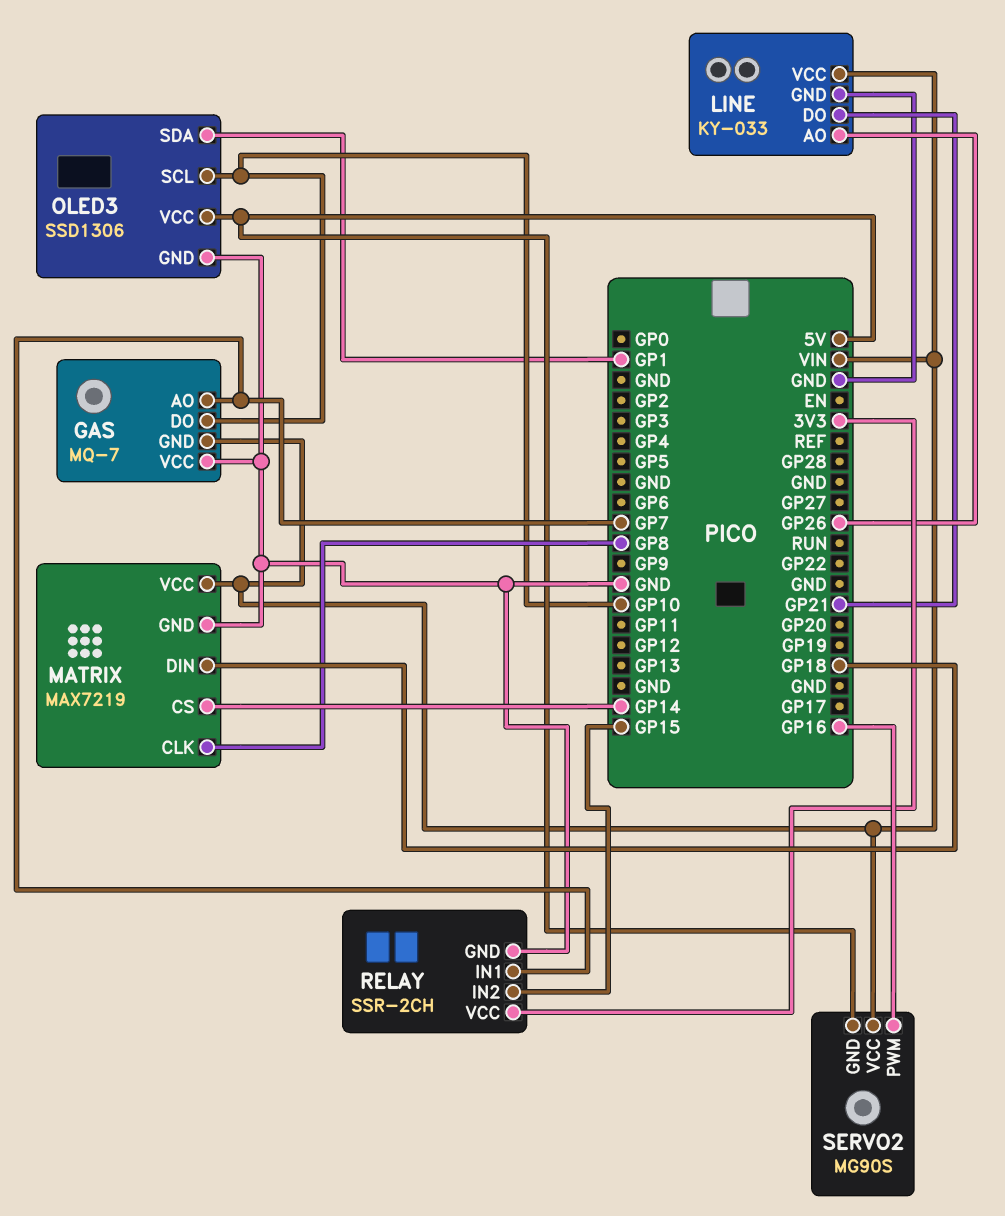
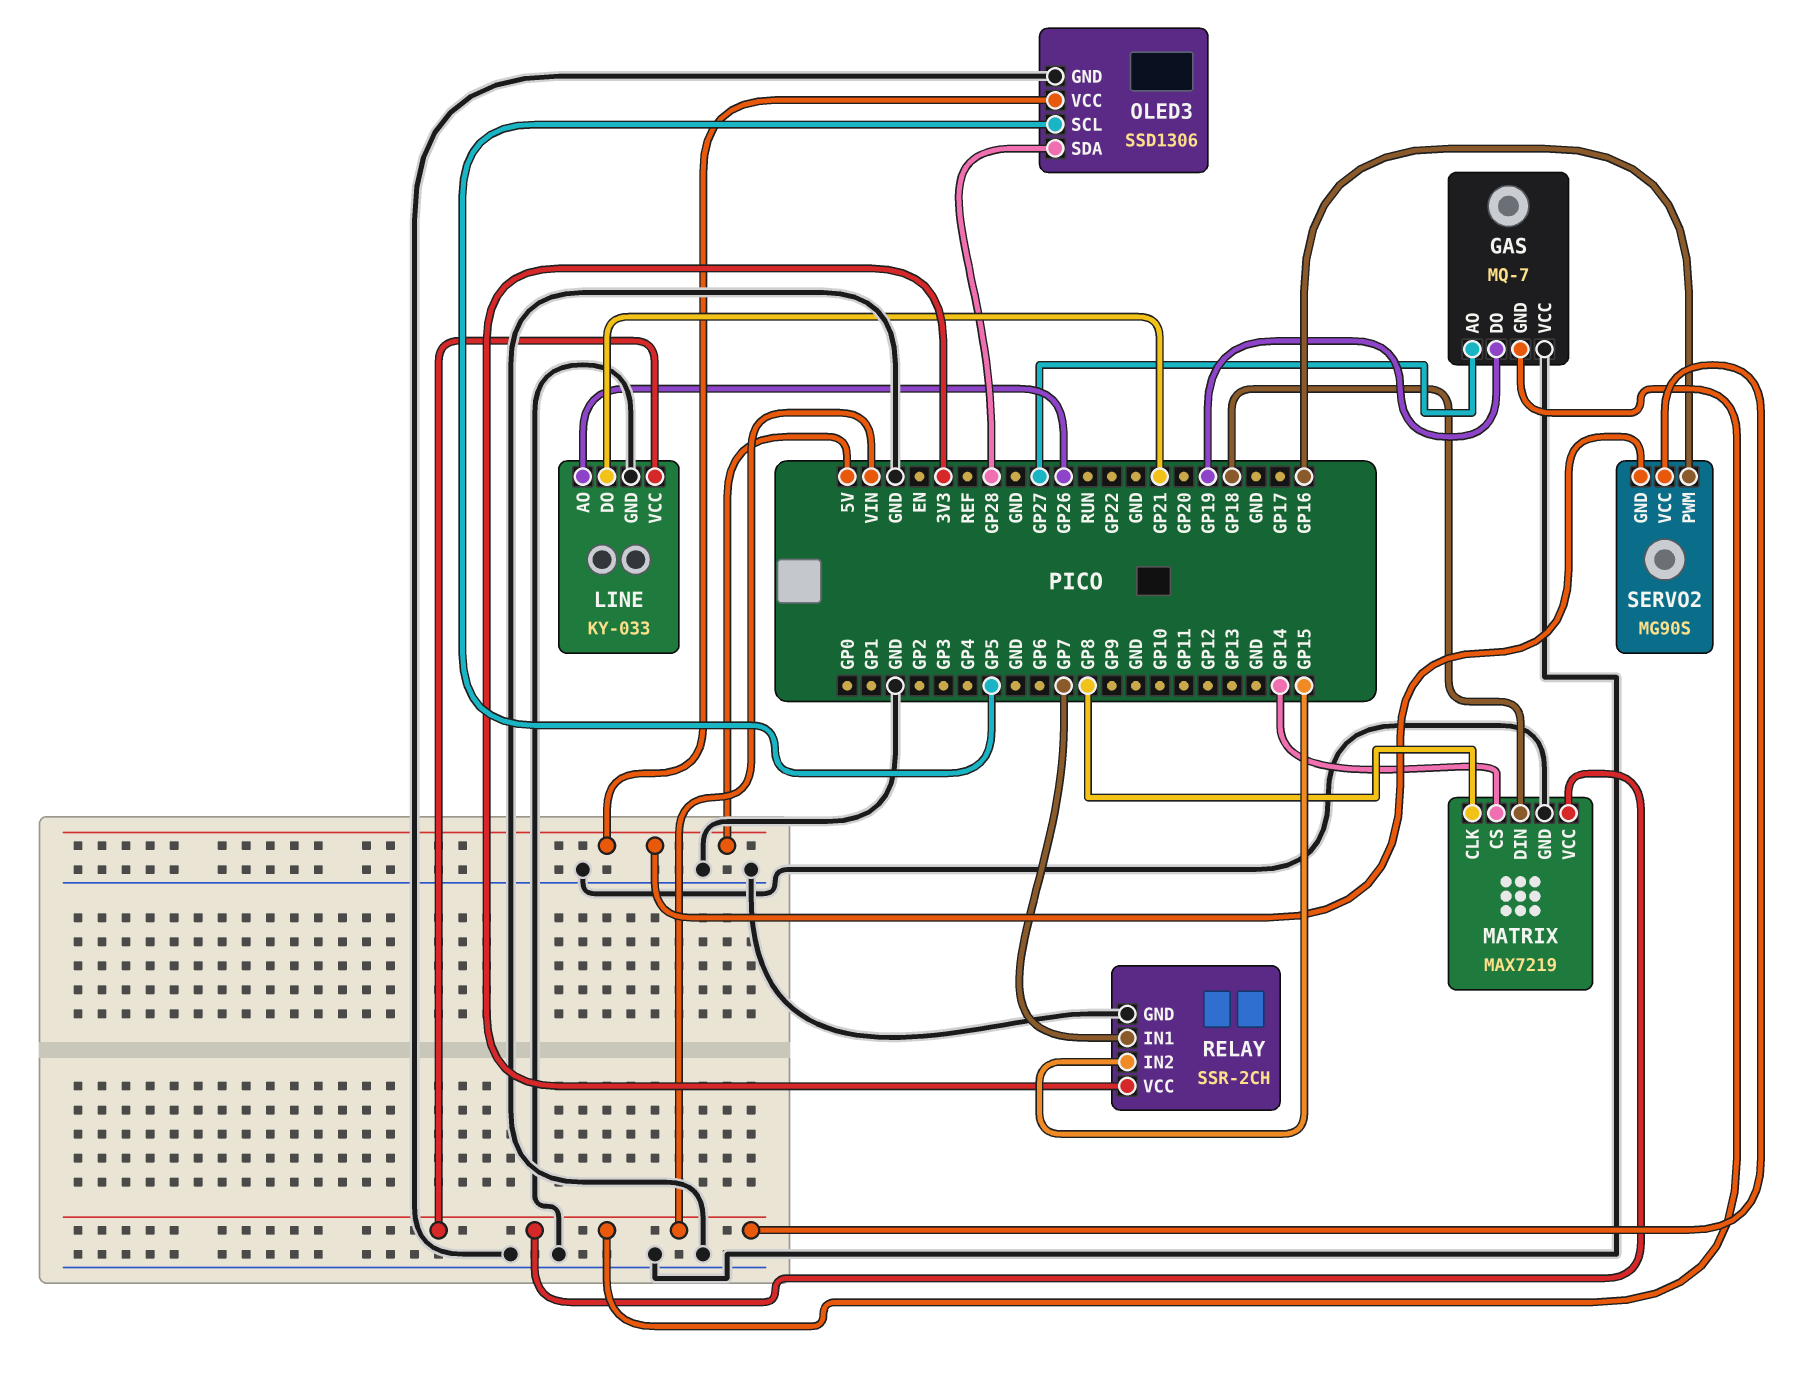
GAS pin AO: GP7 -> GP27
GAS pin DO: GP10 -> GP19
OLED3 pin SCL: GP10 -> GP5
OLED3 pin SDA: GP1 -> GP28

